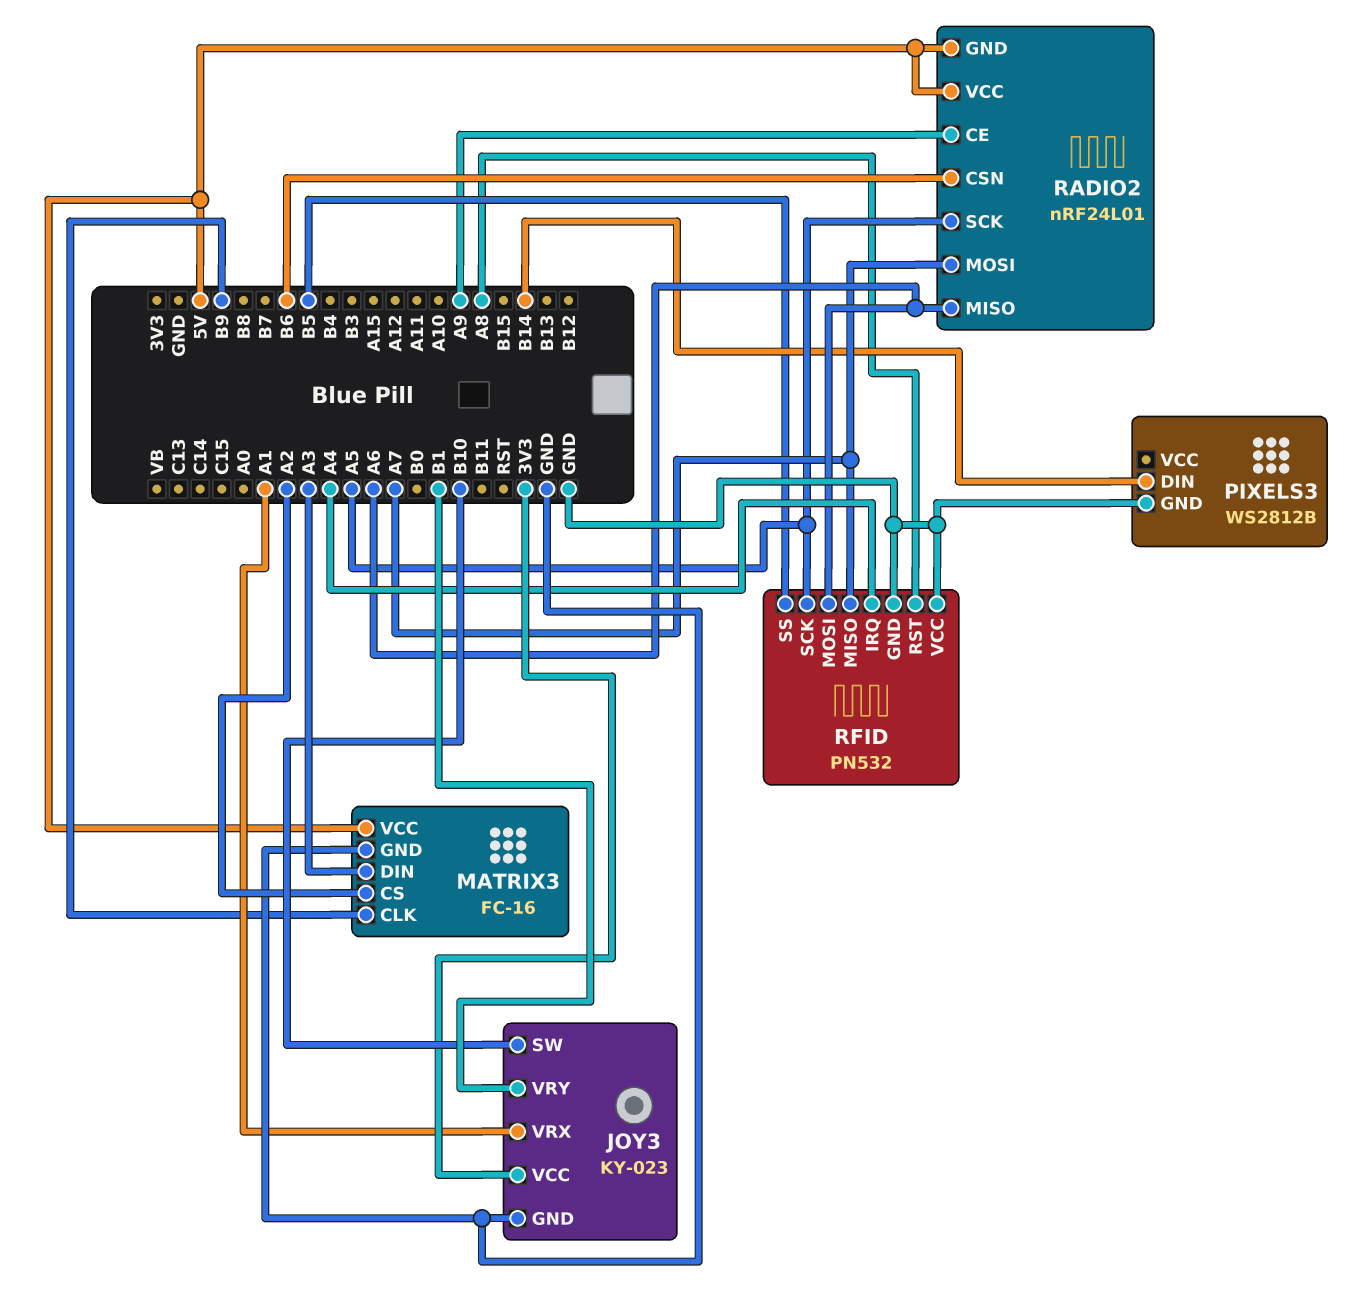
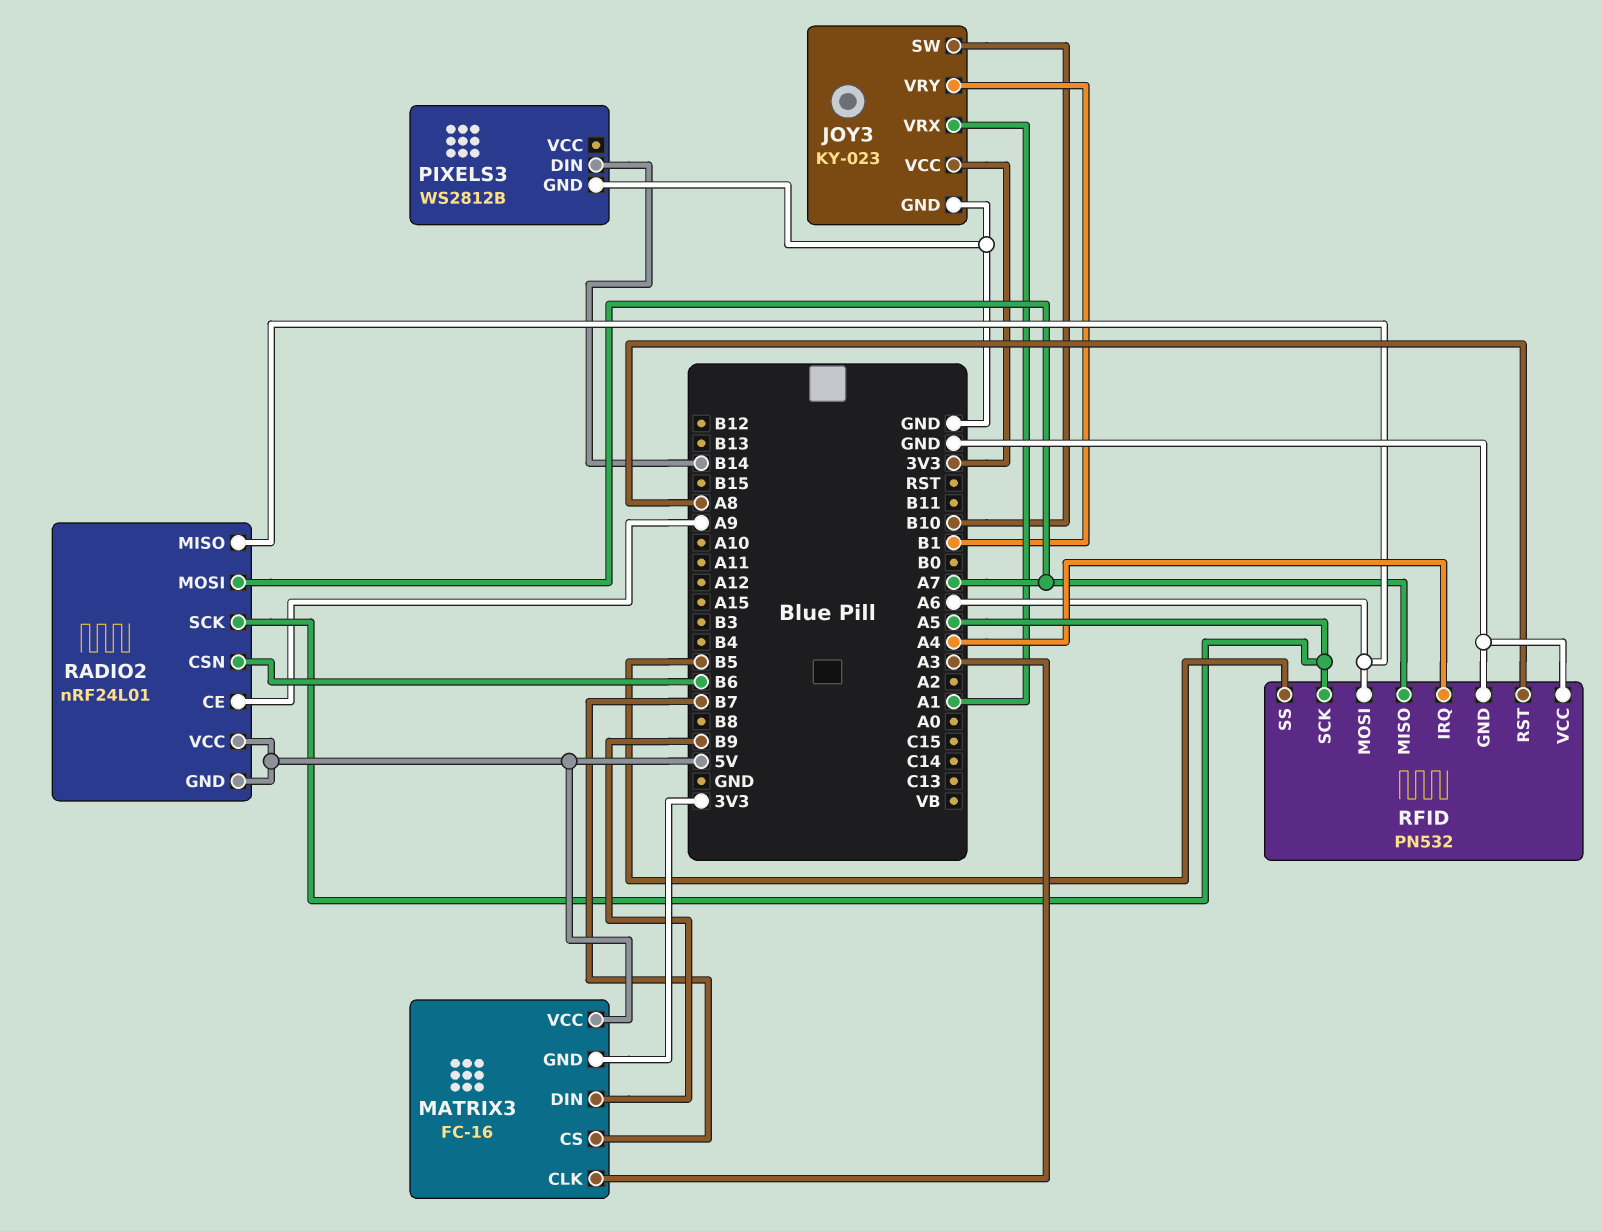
MATRIX3 pin CLK: B9 -> A3
MATRIX3 pin CS: A2 -> B7
MATRIX3 pin DIN: A3 -> B9
MATRIX3 pin GND: GND -> 3V3

